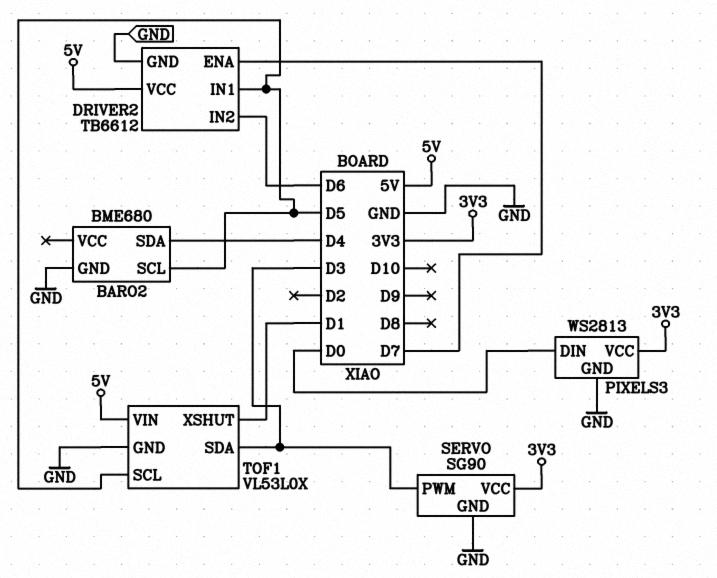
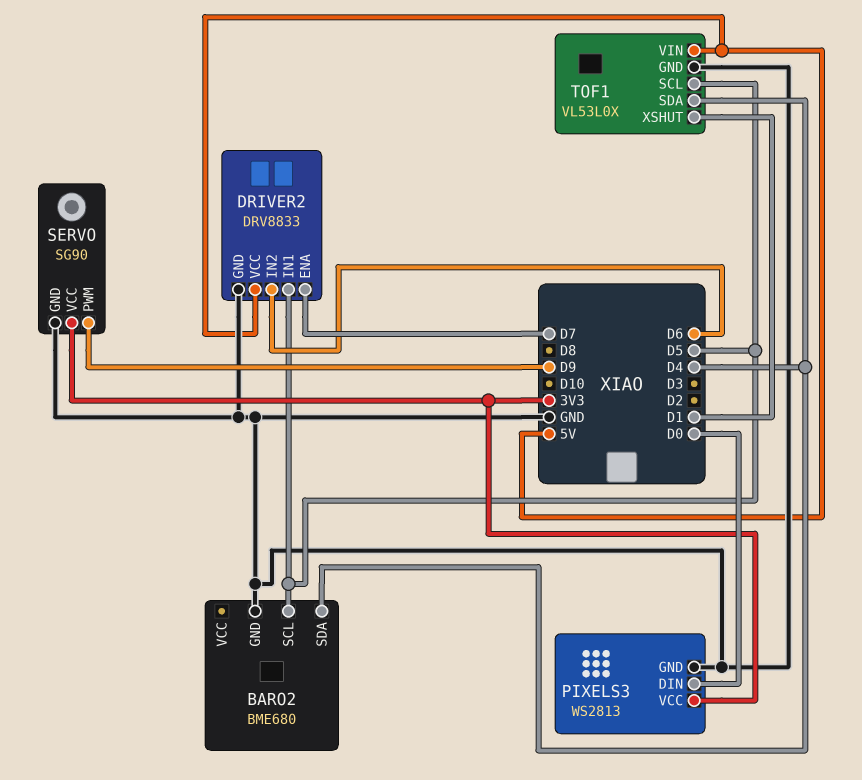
DRIVER2: TB6612 -> DRV8833
SERVO pin PWM: D3 -> D9
TOF1 pin SDA: D3 -> D4

